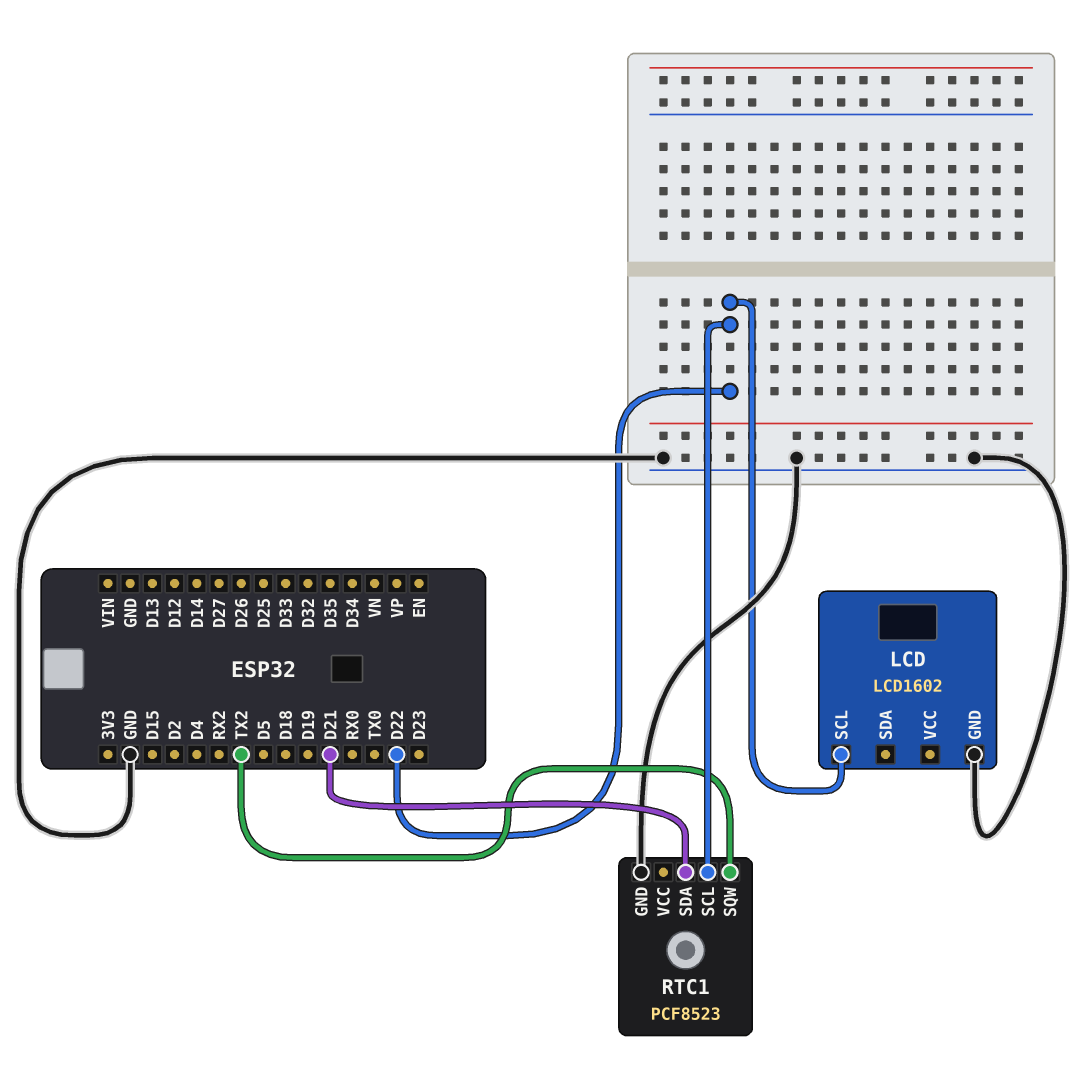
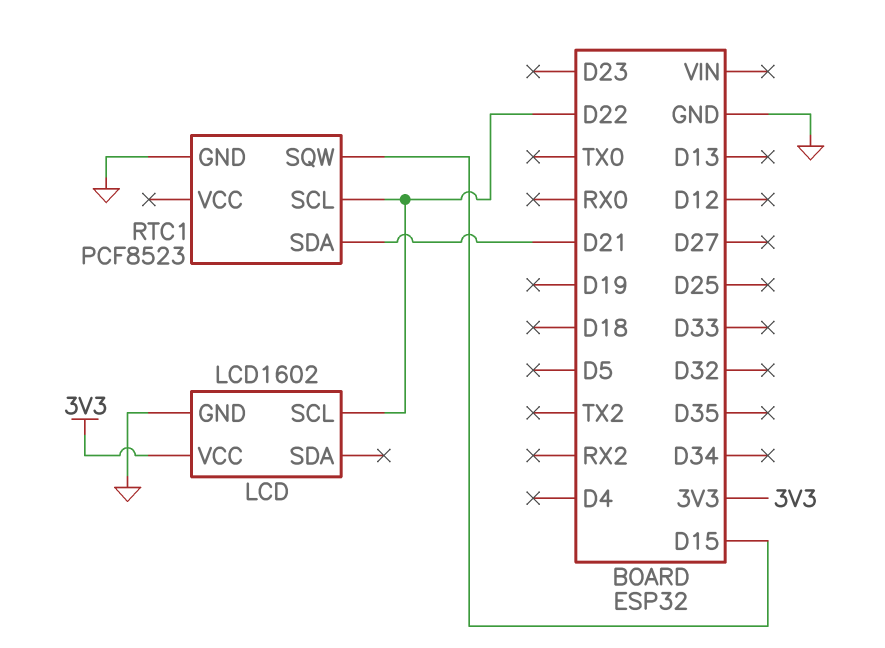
LCD pin VCC: none -> 3V3
RTC1 pin SQW: TX2 -> D15

